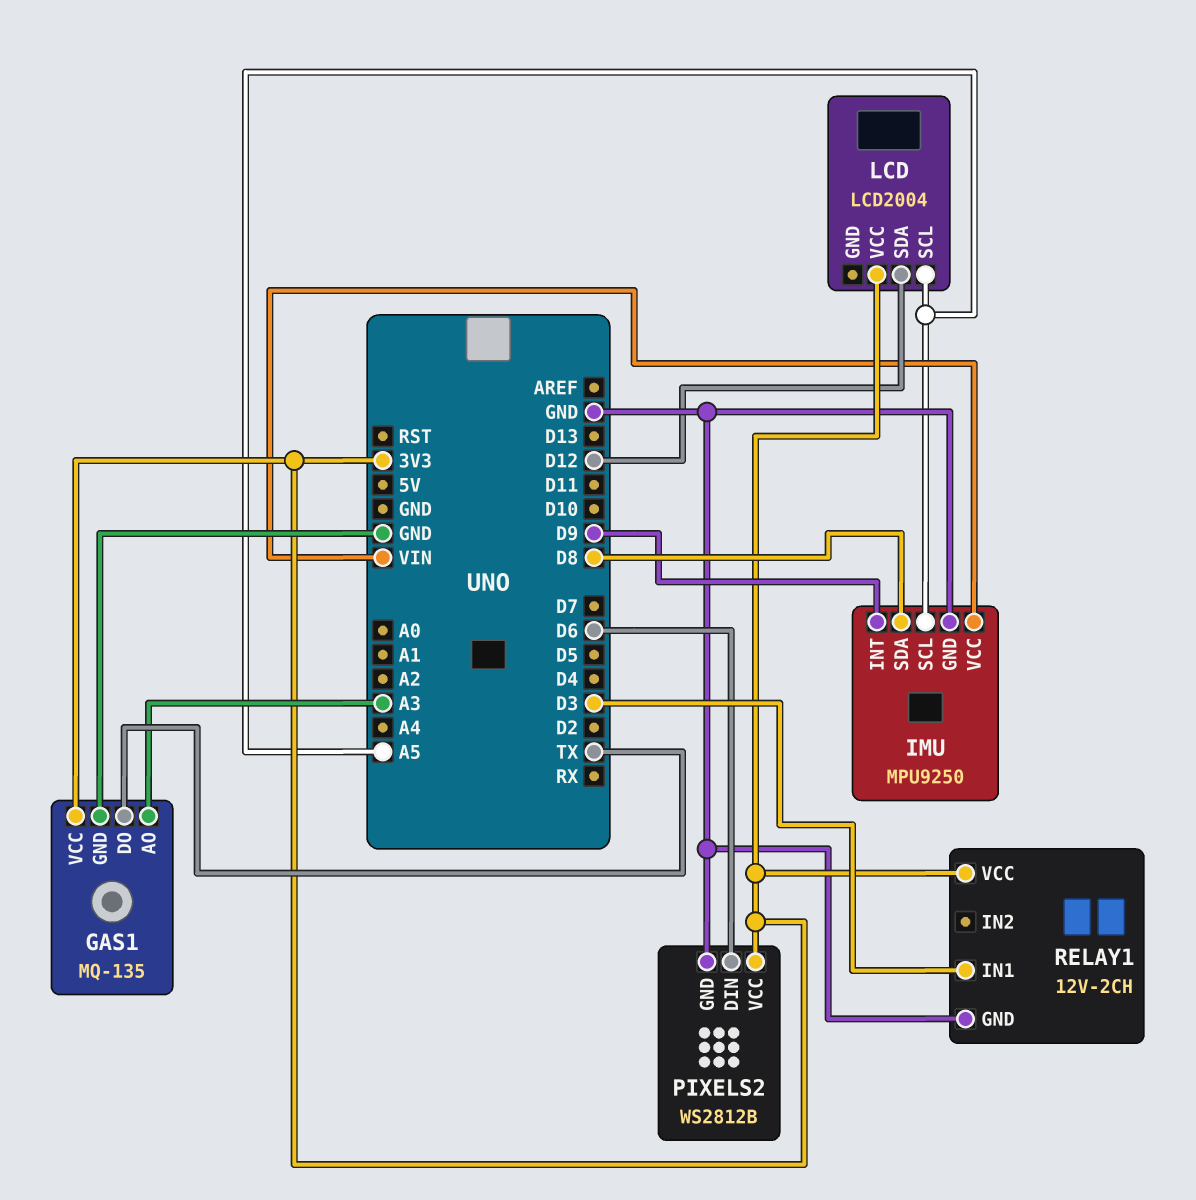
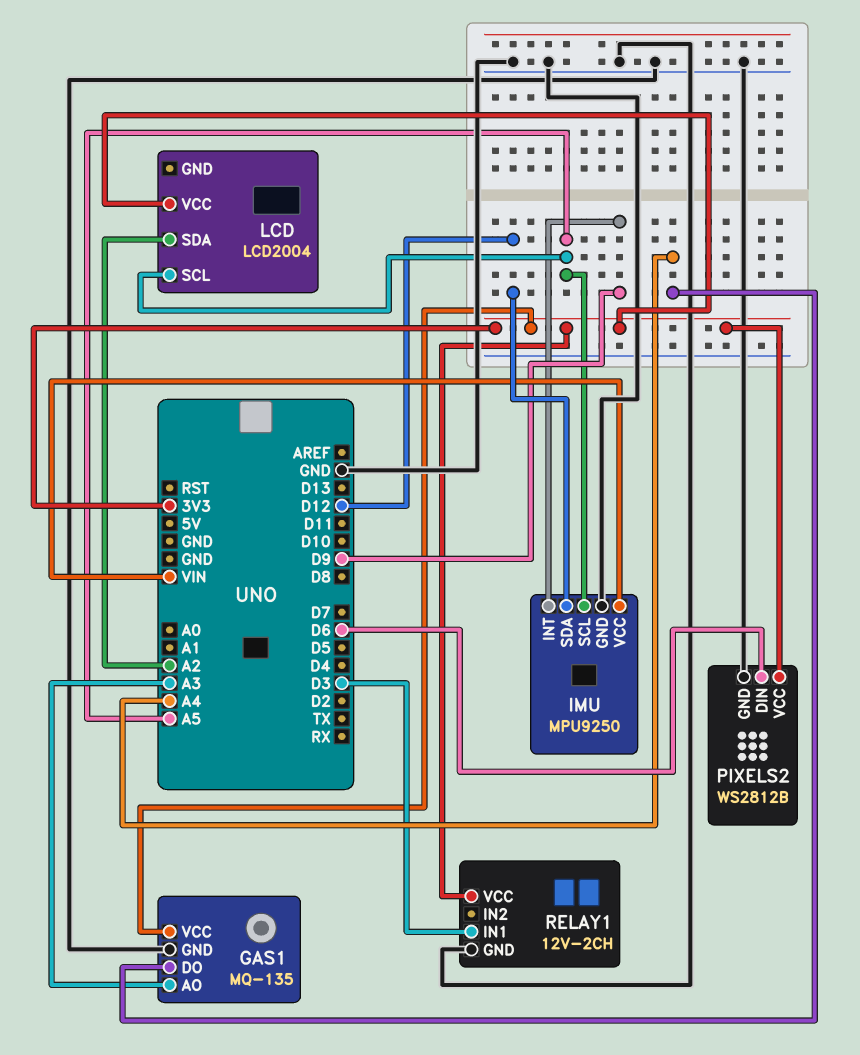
GAS1 pin DO: TX -> A4
IMU pin SDA: D8 -> D12
LCD pin SDA: D12 -> A2

